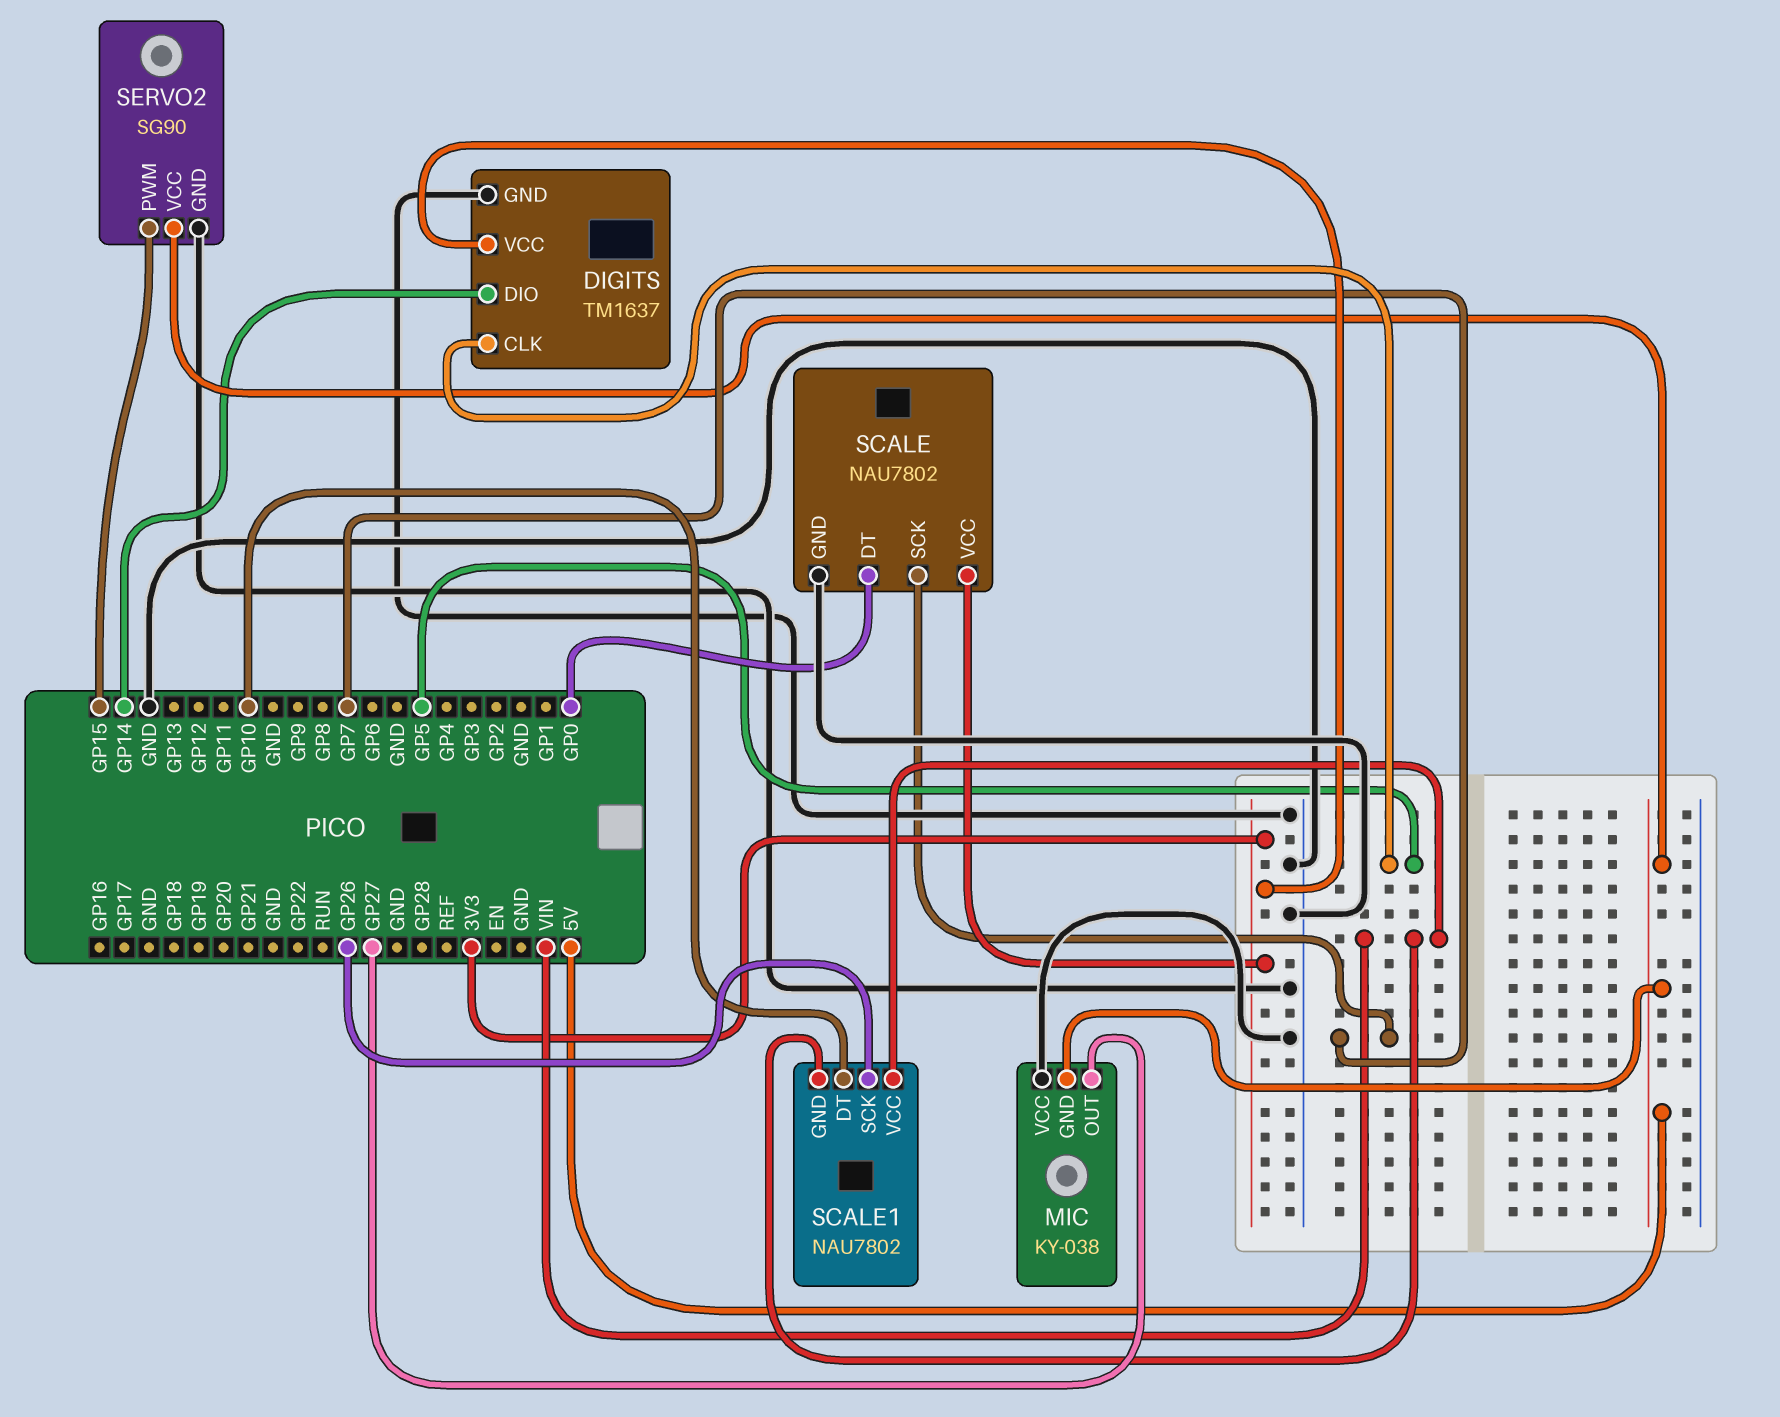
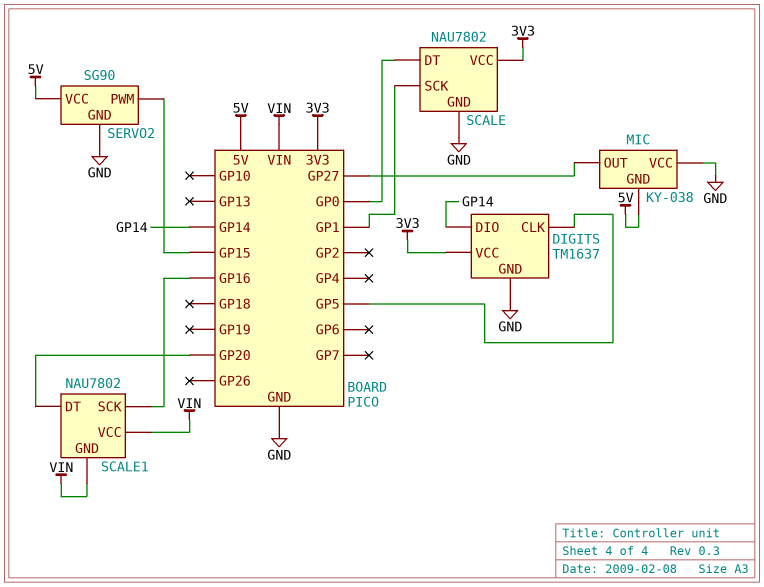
SCALE pin SCK: GP7 -> GP1
SCALE1 pin DT: GP10 -> GP20
SCALE1 pin SCK: GP26 -> GP16

